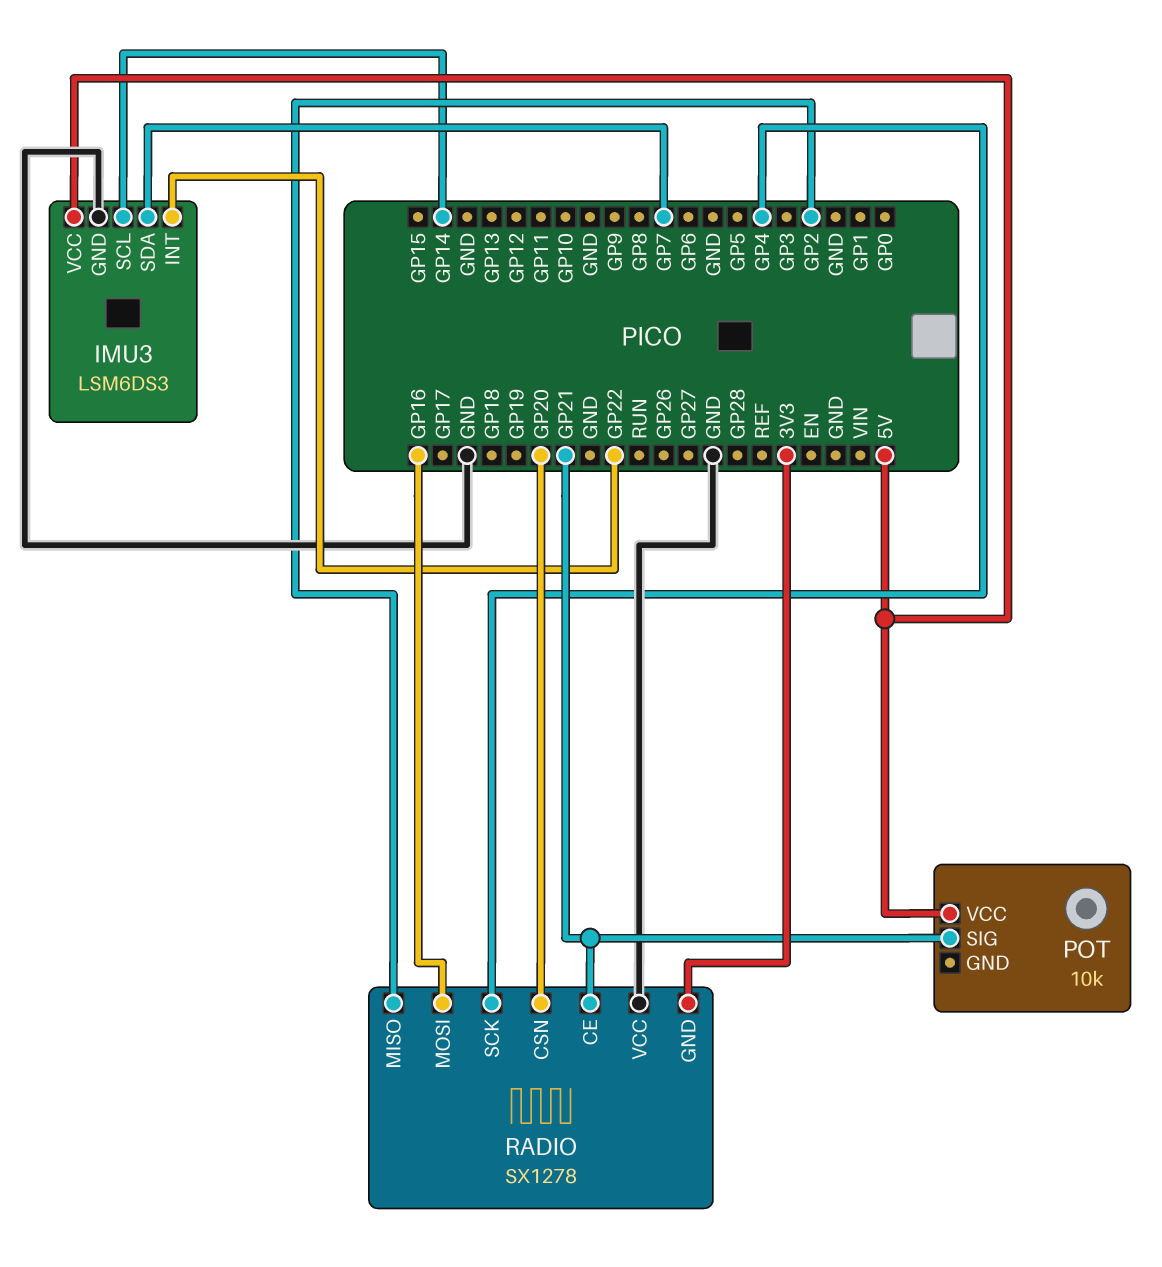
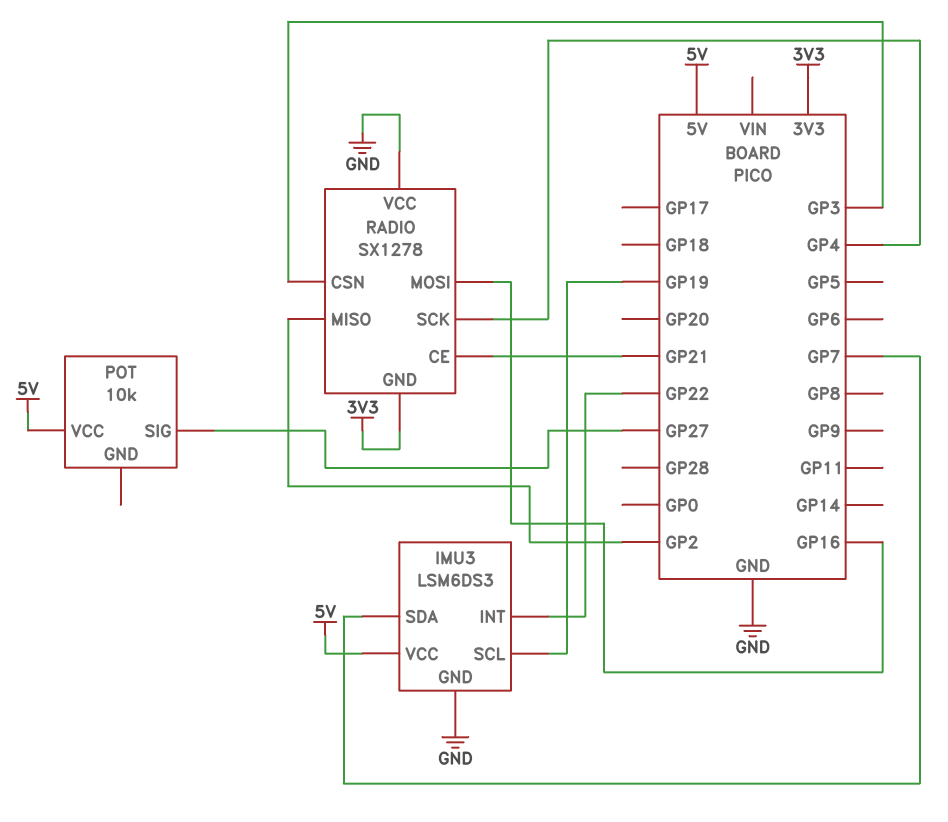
IMU3 pin SCL: GP14 -> GP19
POT pin SIG: GP21 -> GP27
RADIO pin CSN: GP20 -> GP3

